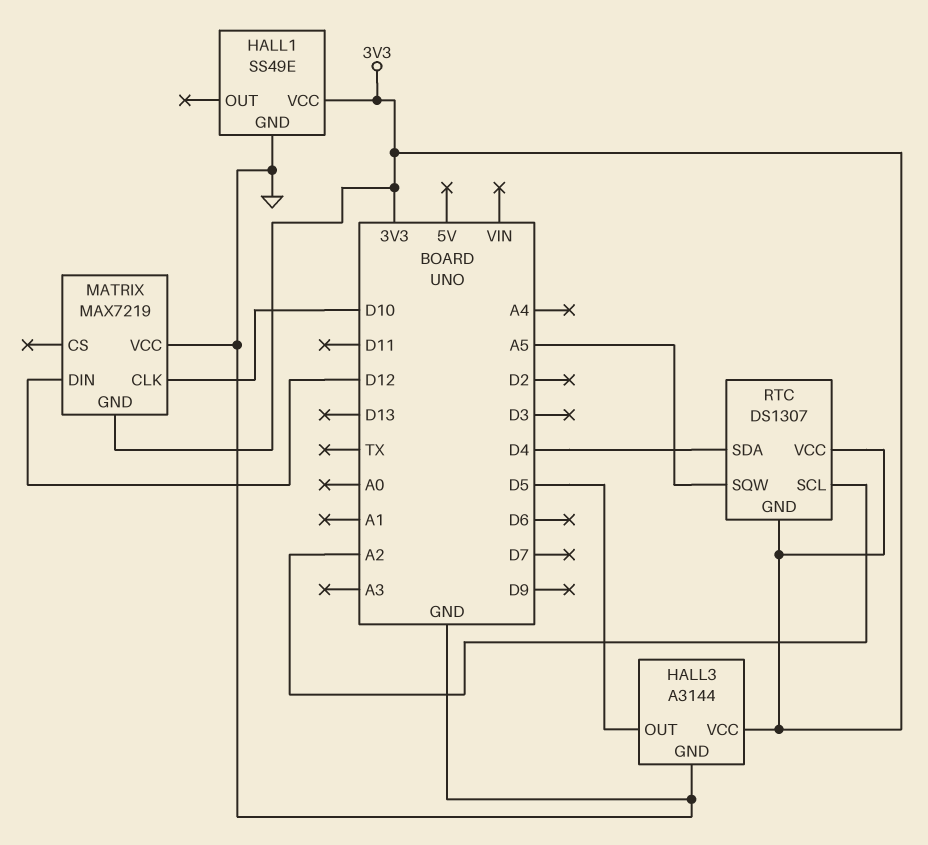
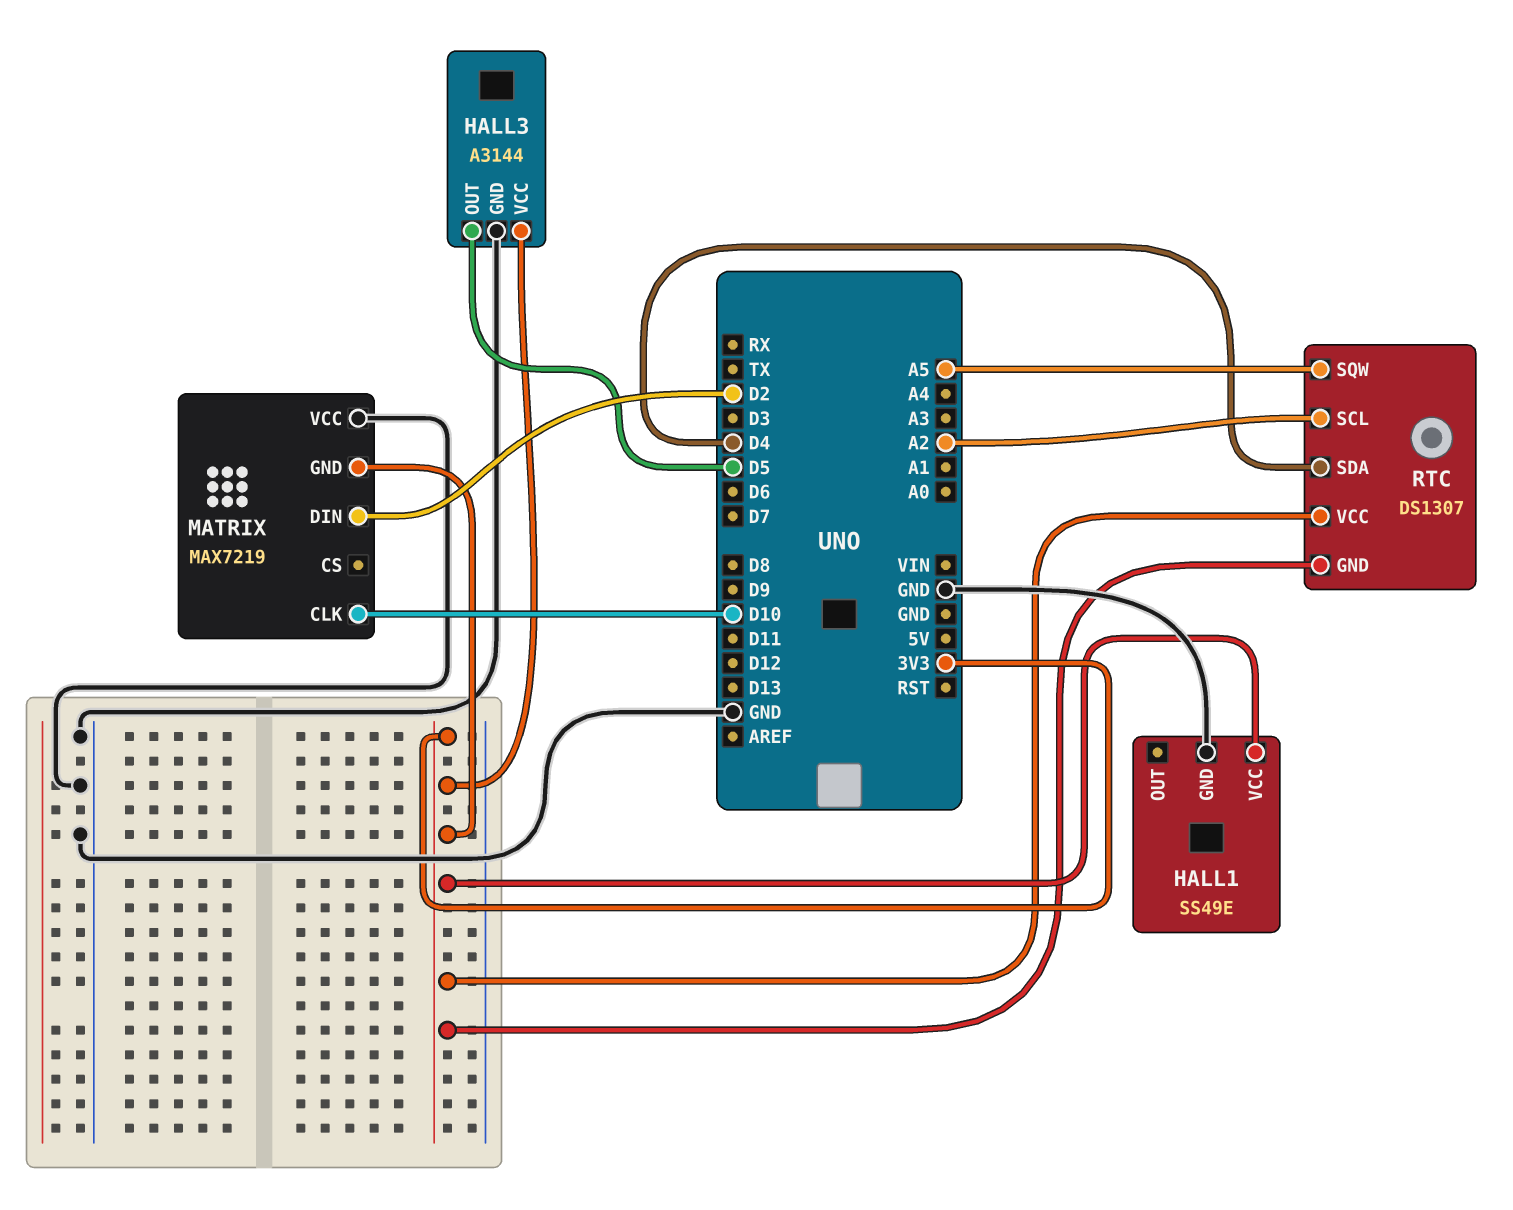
MATRIX pin DIN: D12 -> D2

